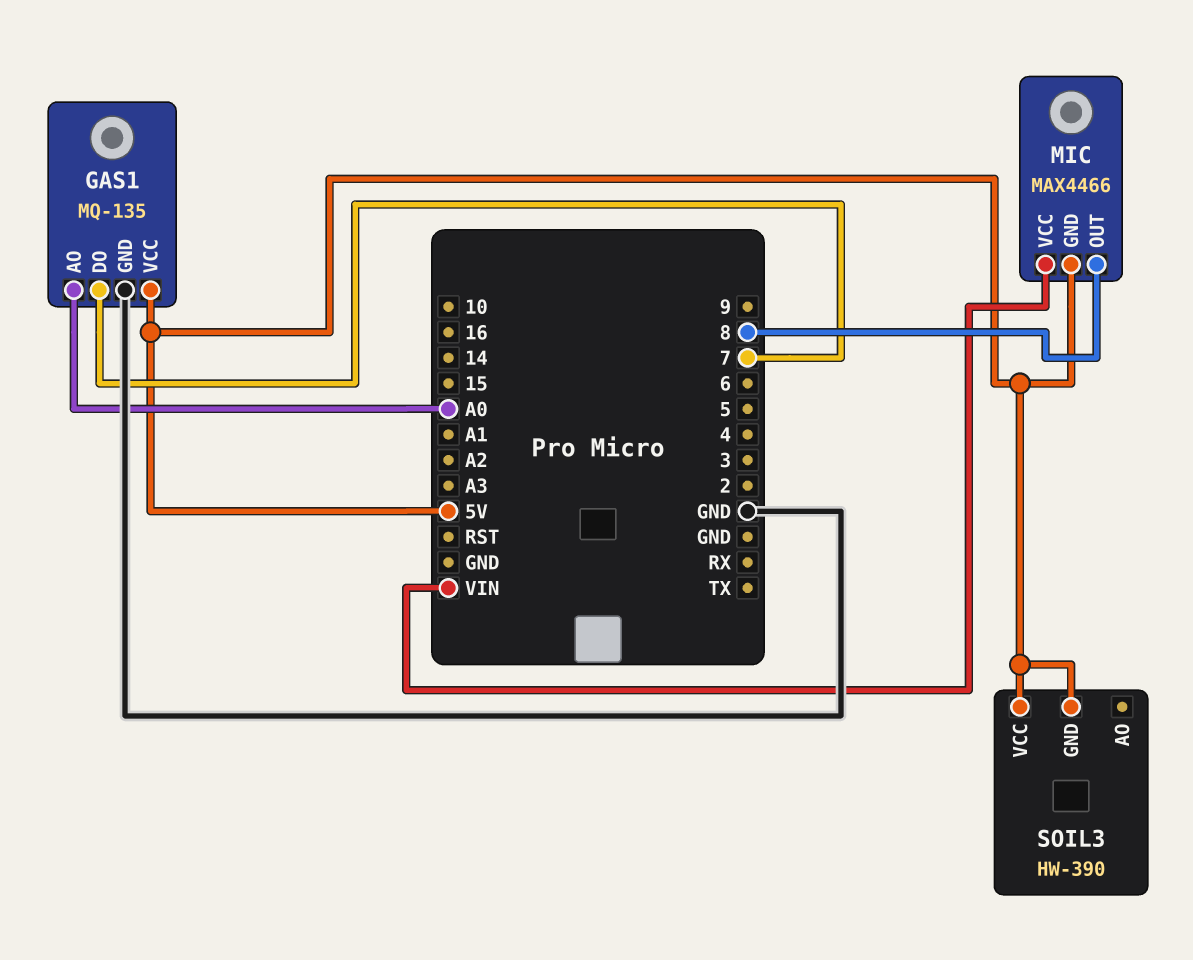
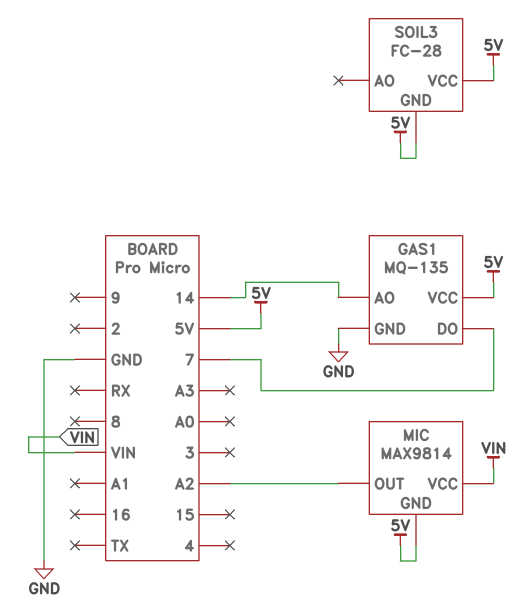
GAS1 pin AO: A0 -> 14
MIC: MAX4466 -> MAX9814
MIC pin OUT: 8 -> A2
SOIL3: HW-390 -> FC-28

